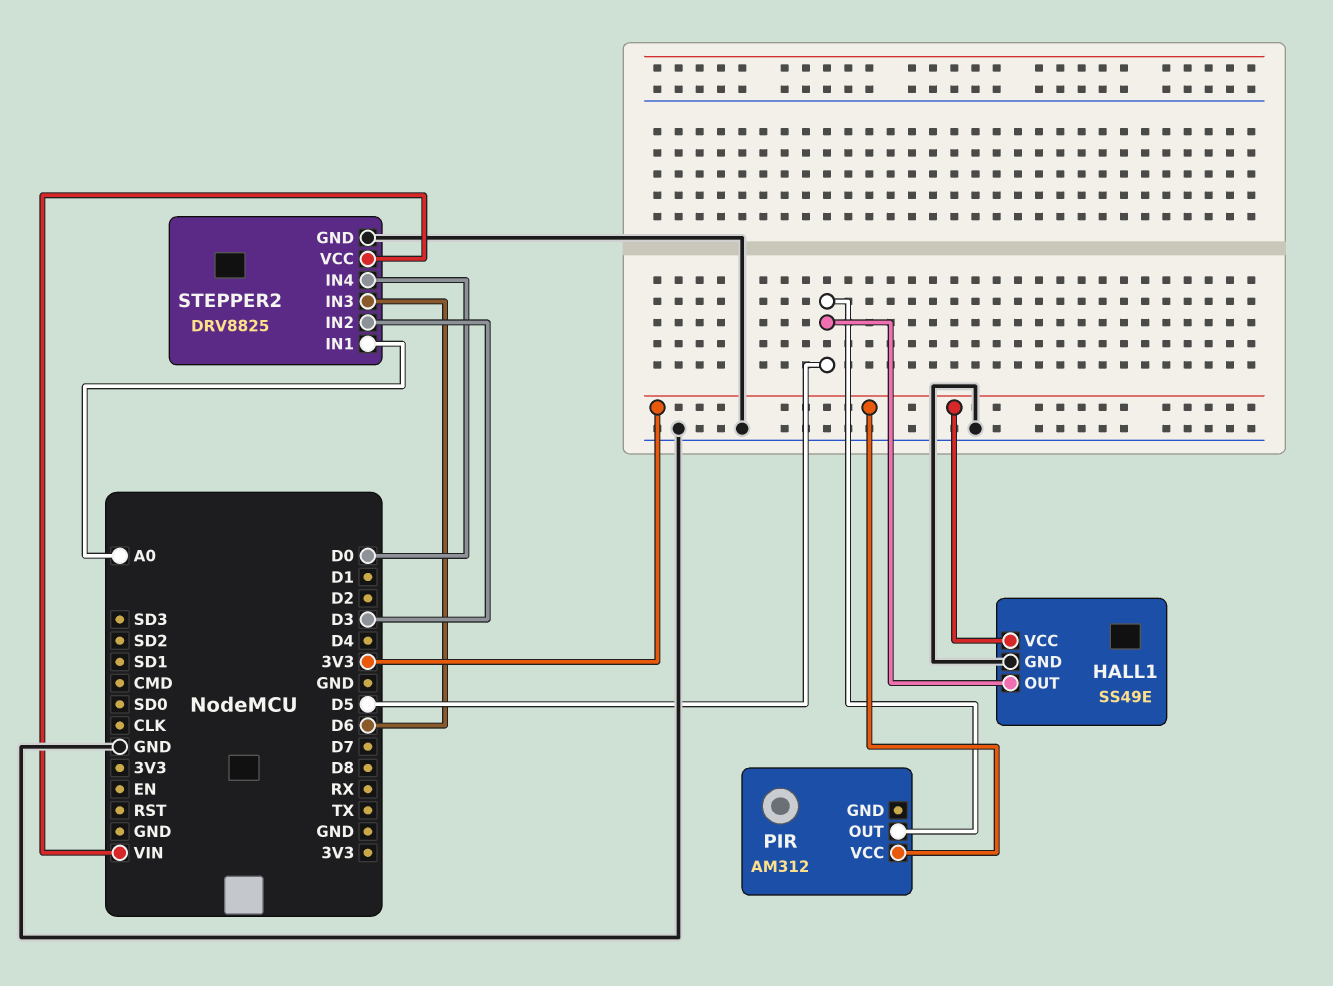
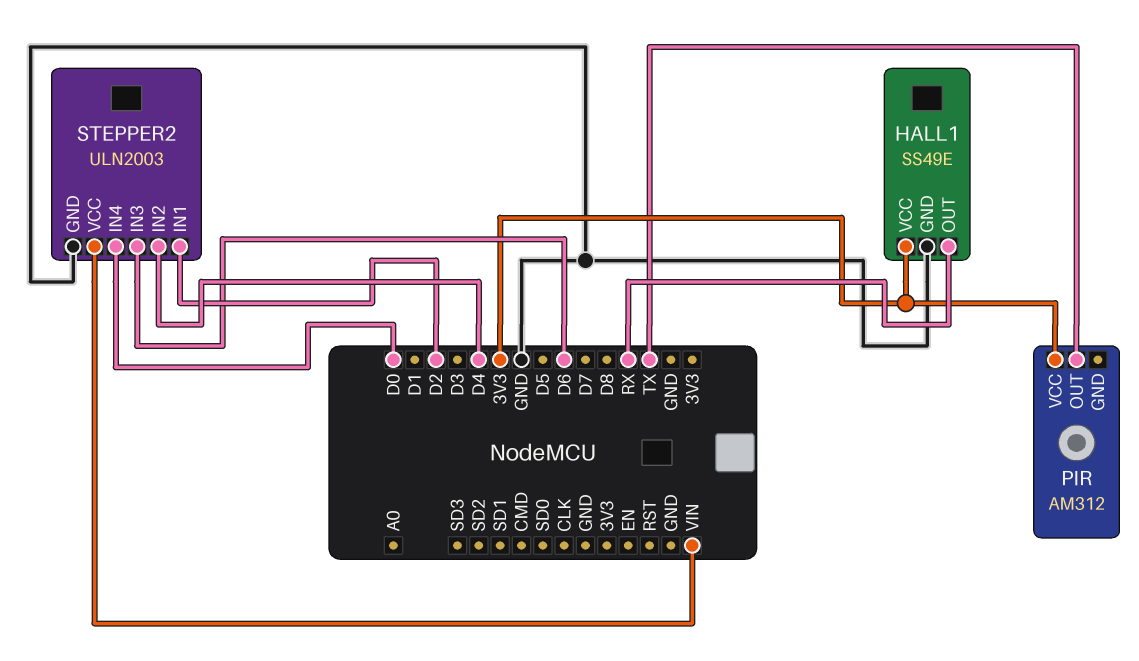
HALL1 pin OUT: D5 -> RX
PIR pin OUT: D5 -> TX
STEPPER2: DRV8825 -> ULN2003
STEPPER2 pin IN1: A0 -> D2
STEPPER2 pin IN2: D3 -> D4

